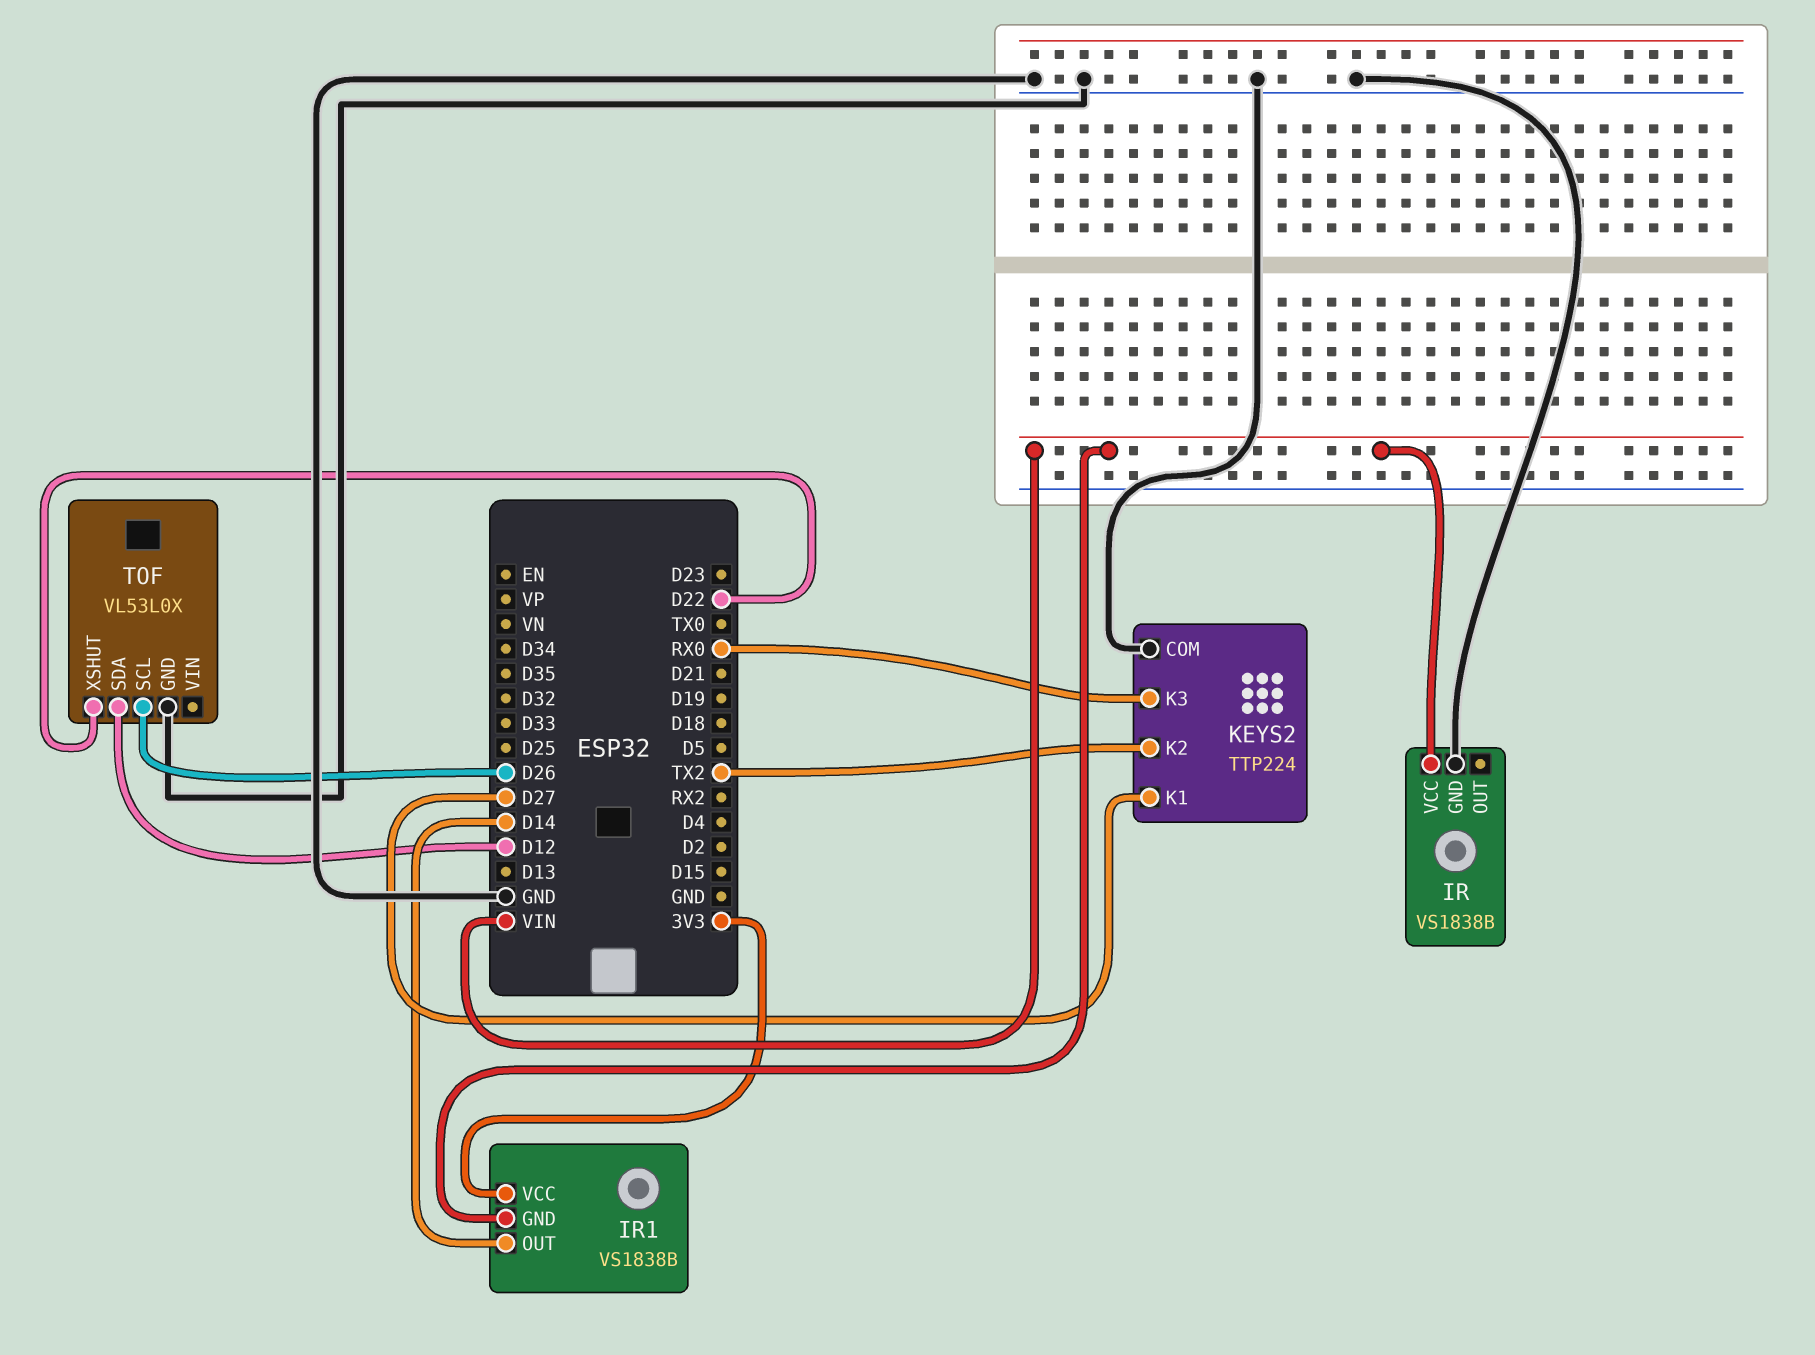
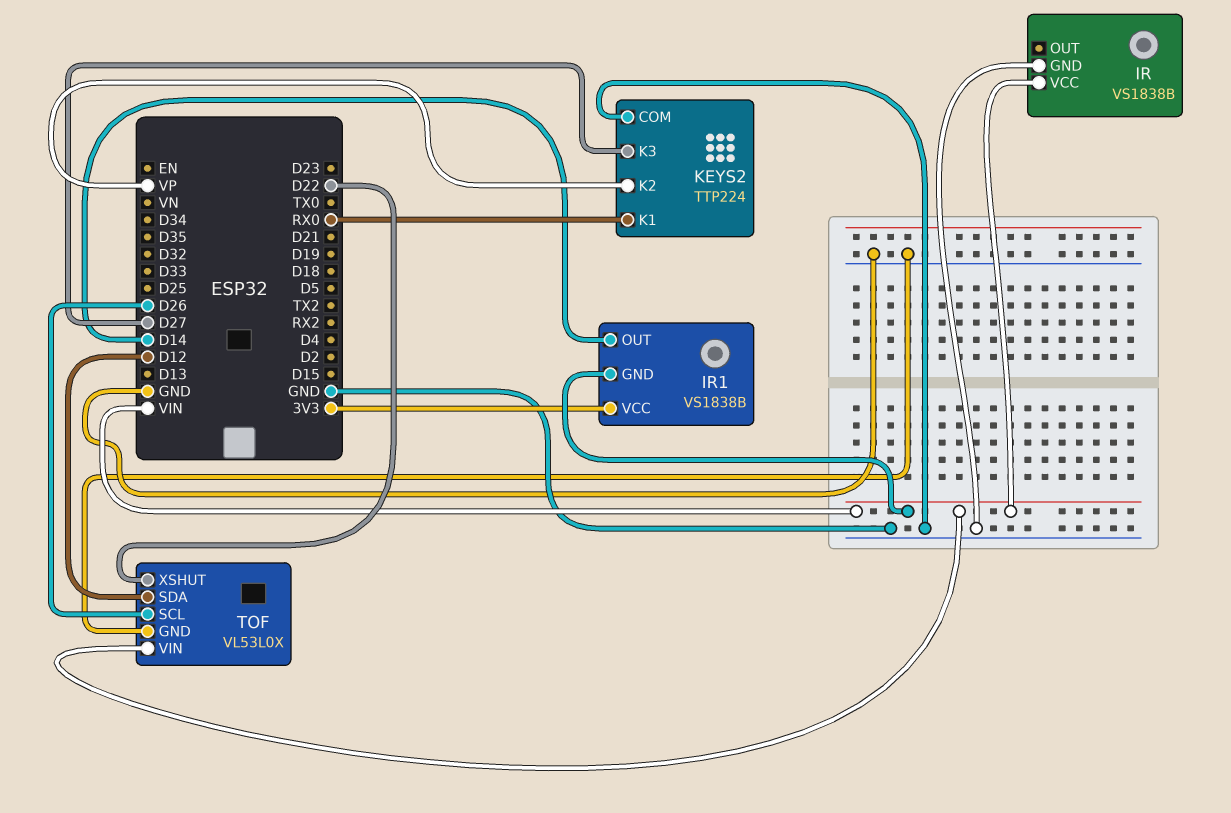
KEYS2 pin K1: D27 -> RX0
KEYS2 pin K2: TX2 -> VP
KEYS2 pin K3: RX0 -> D27
TOF pin VIN: none -> VIN

